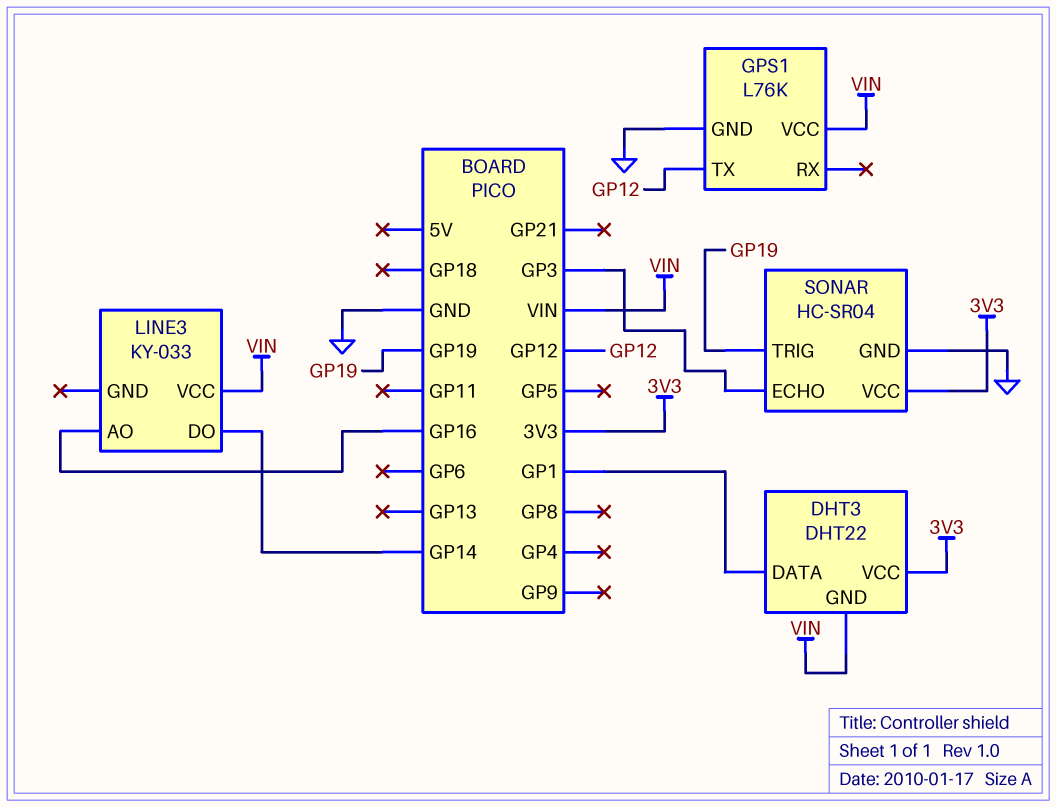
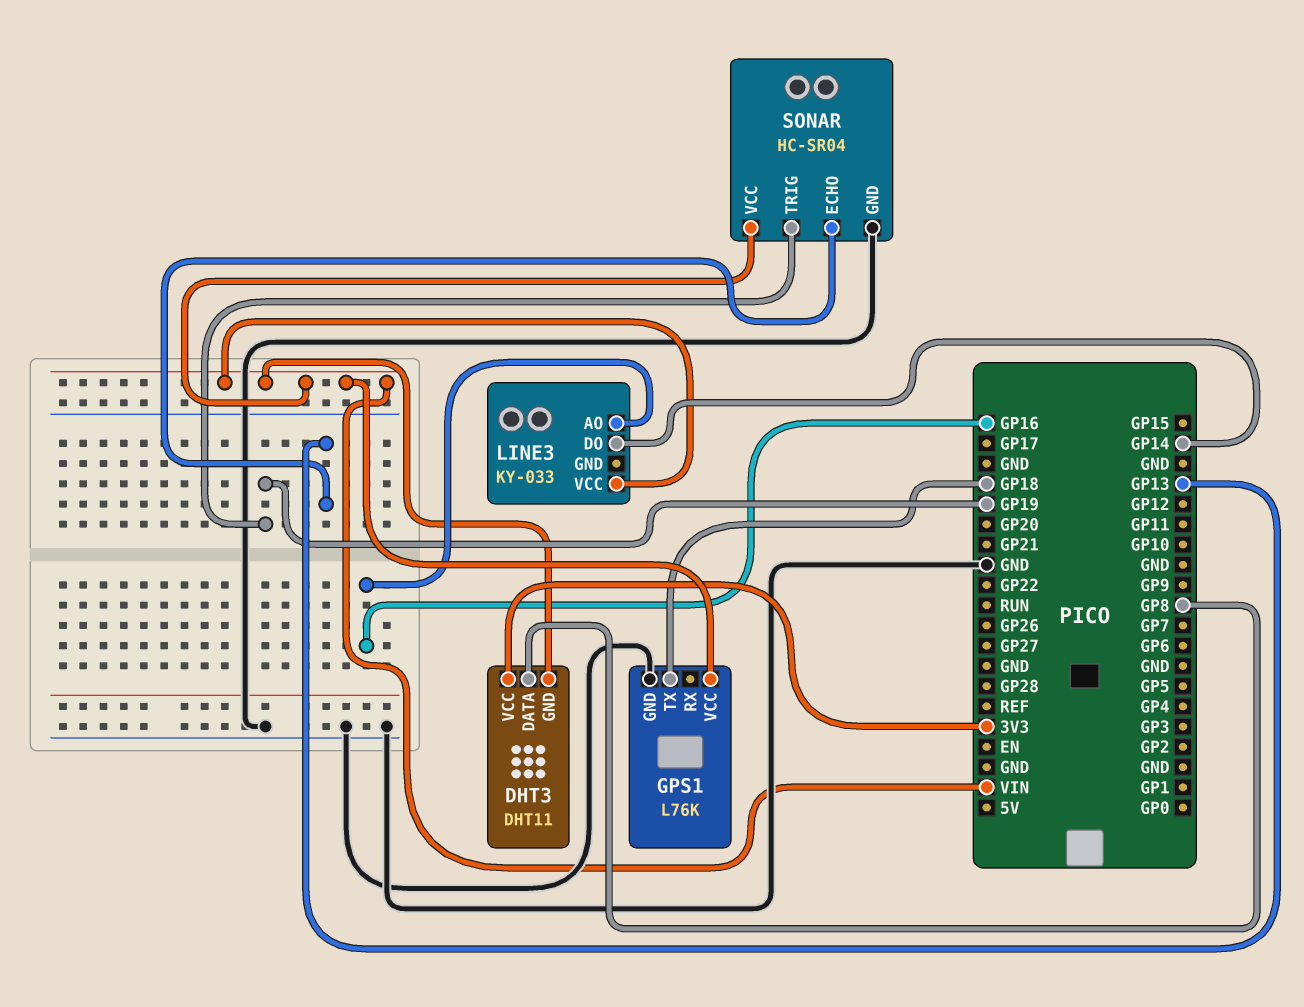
DHT3: DHT22 -> DHT11
DHT3 pin DATA: GP1 -> GP8
GPS1 pin TX: GP12 -> GP18
SONAR pin ECHO: GP3 -> GP13
SONAR pin VCC: 3V3 -> VIN

